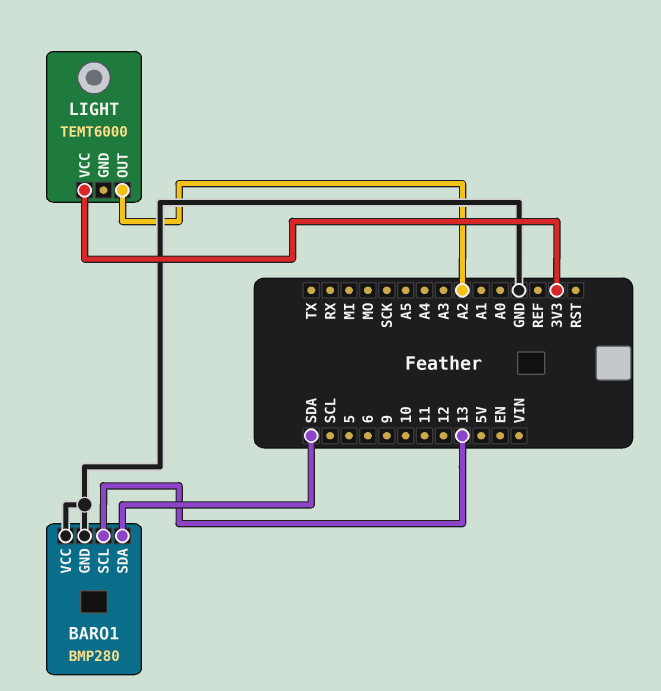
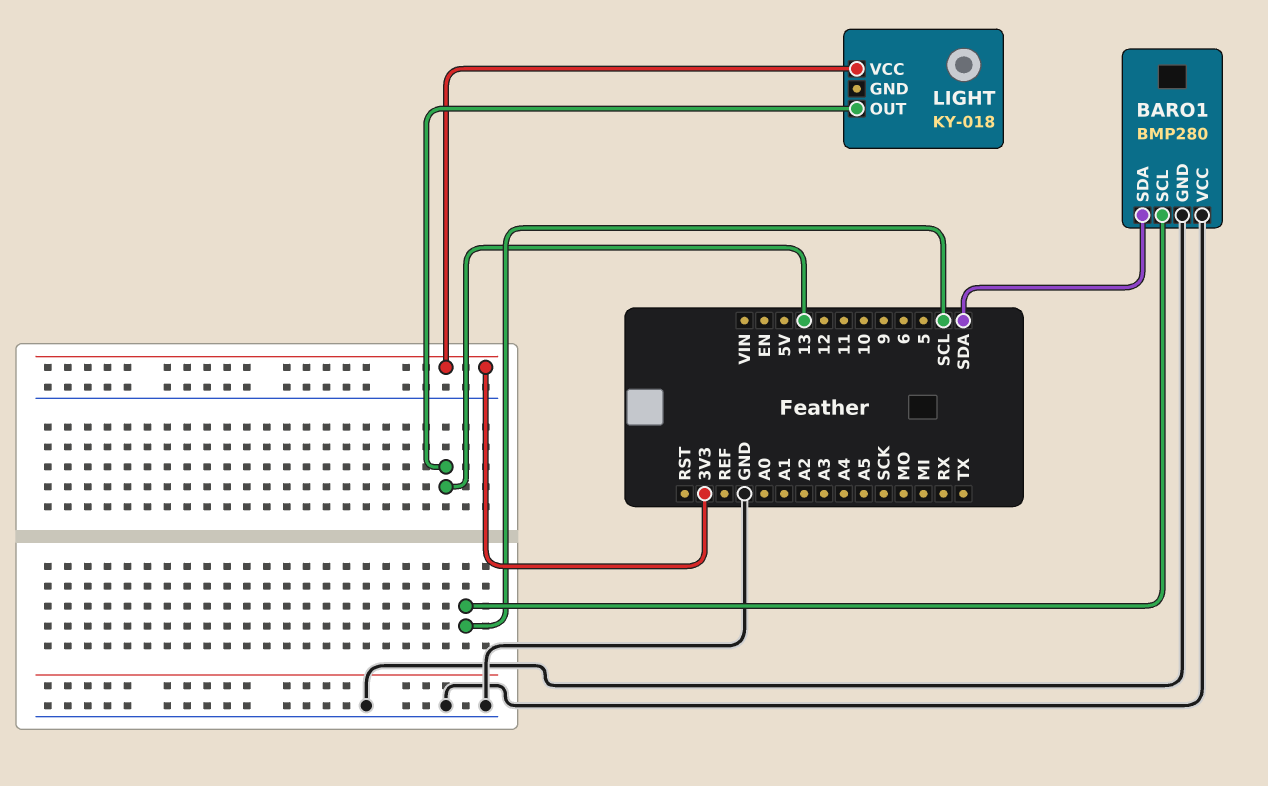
BARO1 pin SCL: 13 -> SCL
LIGHT: TEMT6000 -> KY-018
LIGHT pin OUT: A2 -> 13

